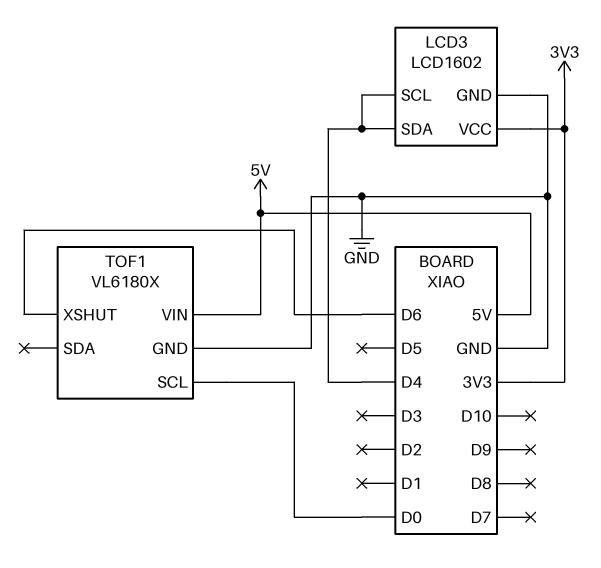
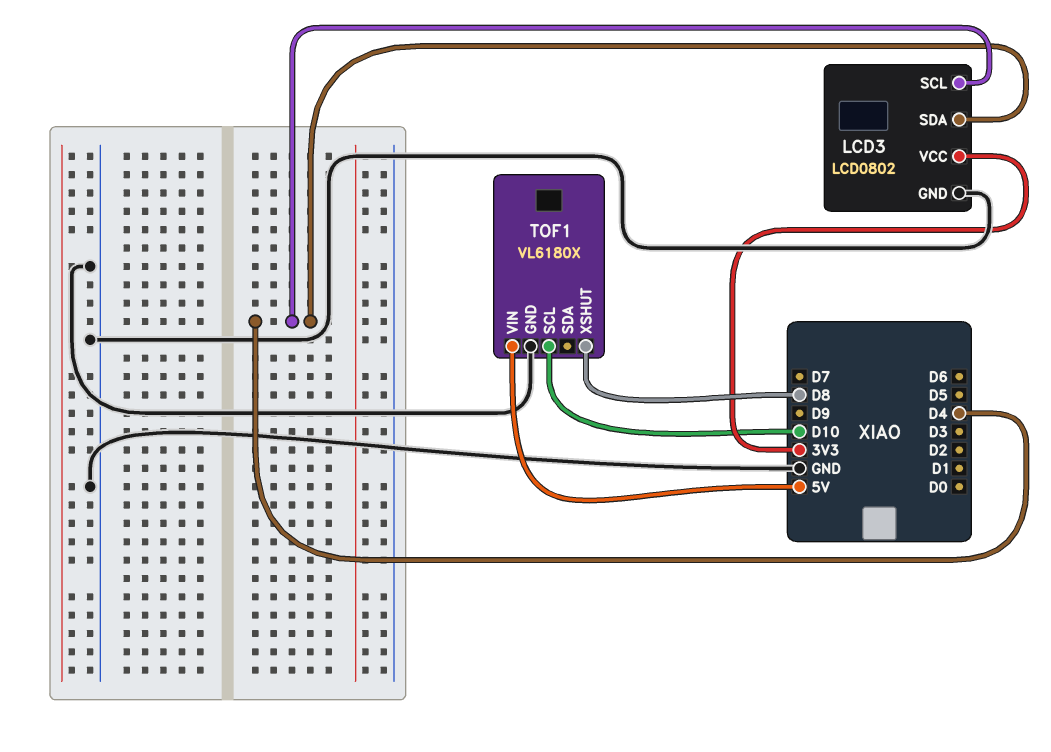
LCD3: LCD1602 -> LCD0802
TOF1 pin SCL: D0 -> D10
TOF1 pin XSHUT: D6 -> D8

